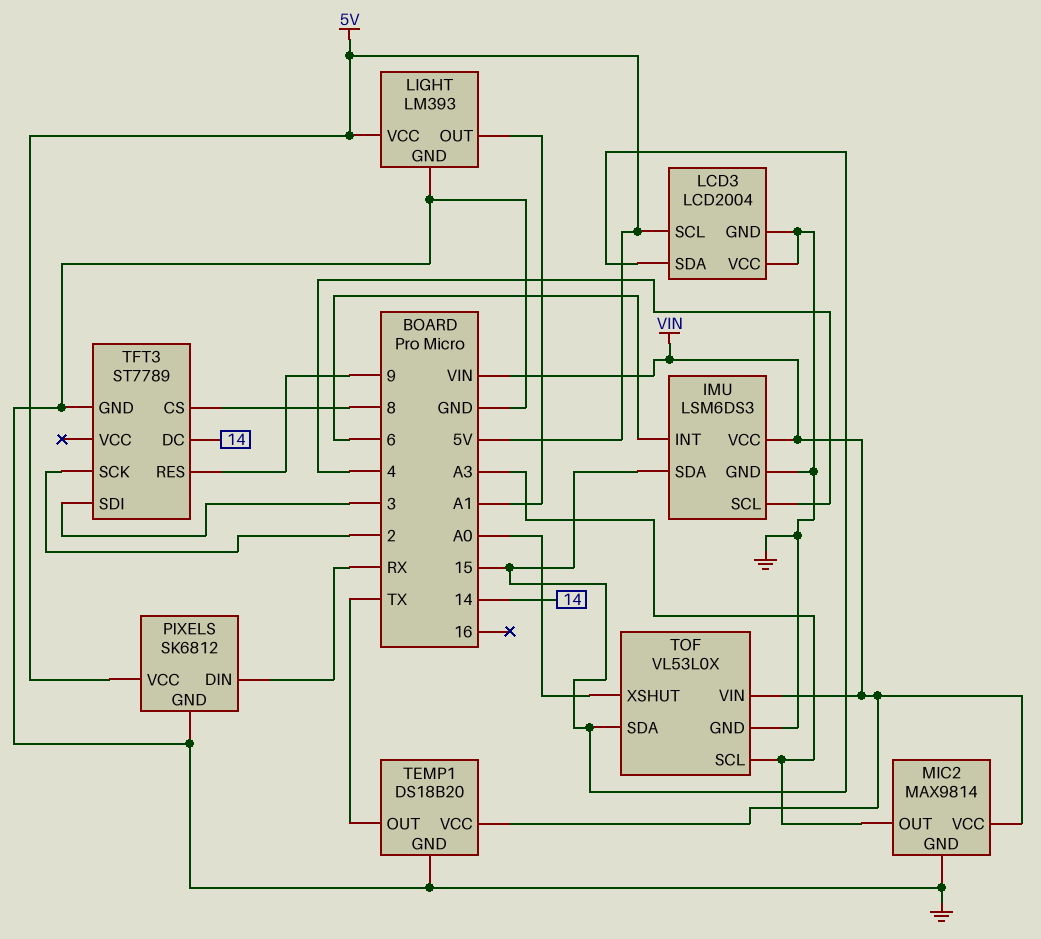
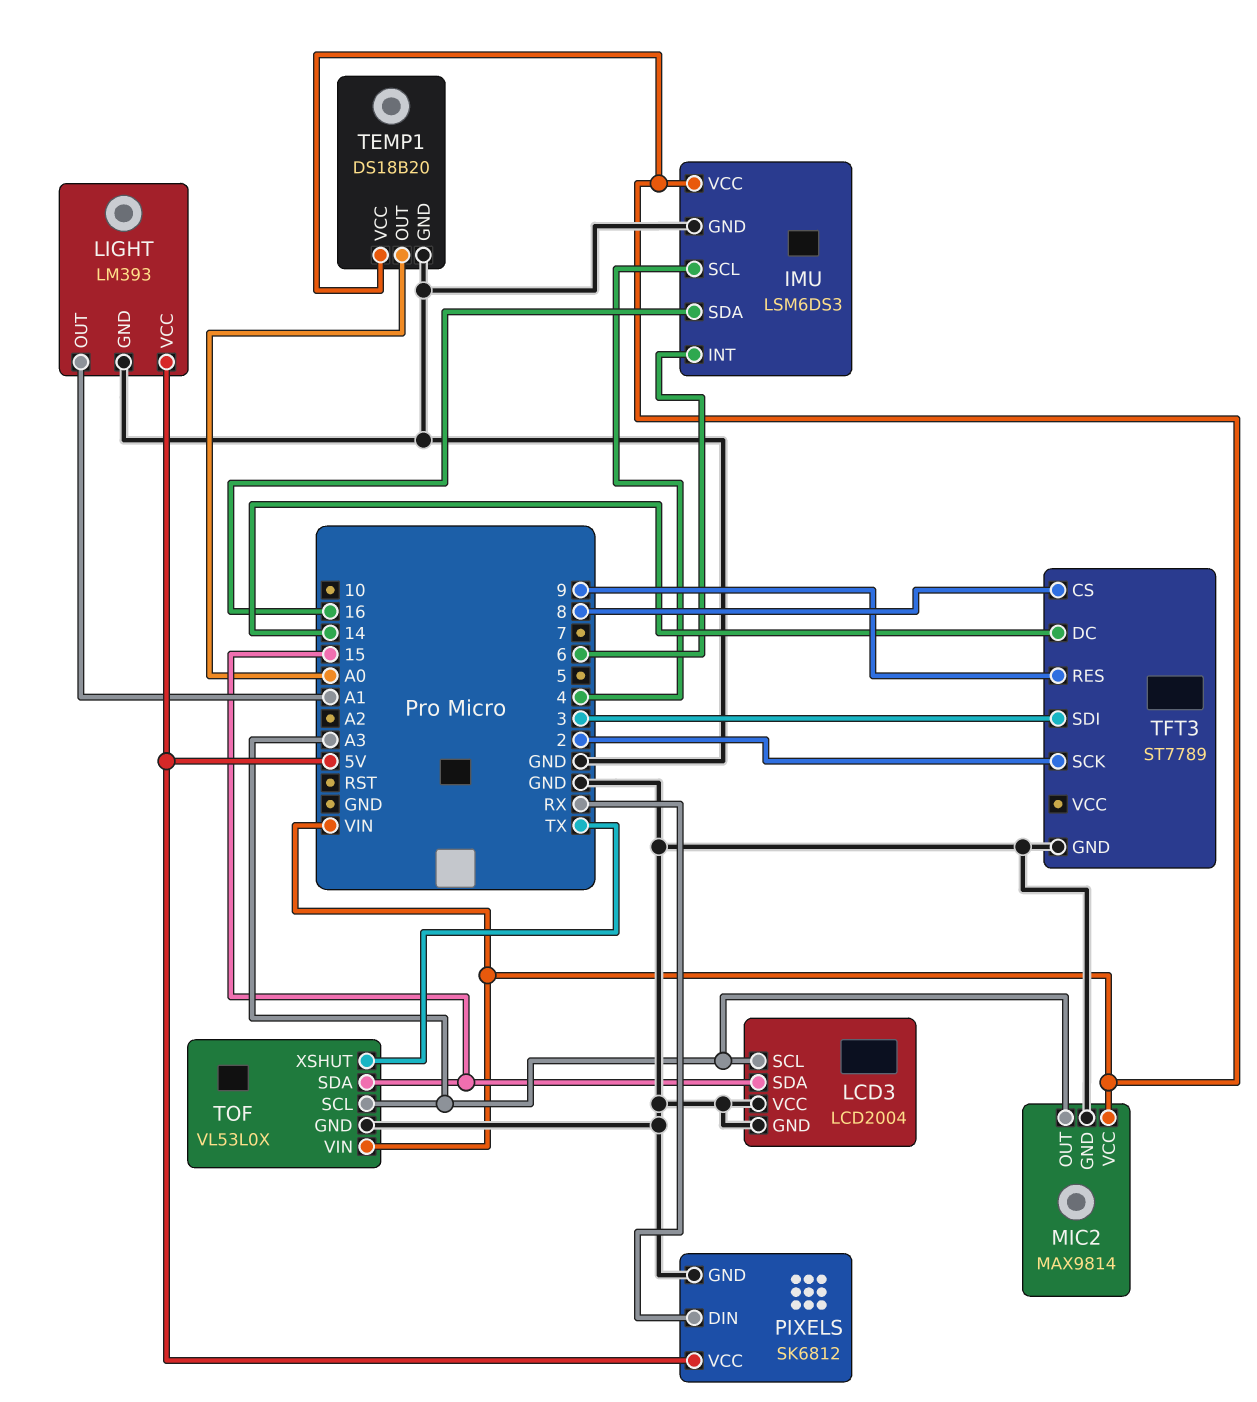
IMU pin SDA: 15 -> 16
LCD3 pin SCL: 5V -> A3
TEMP1 pin OUT: TX -> A0
TOF pin XSHUT: A0 -> TX

